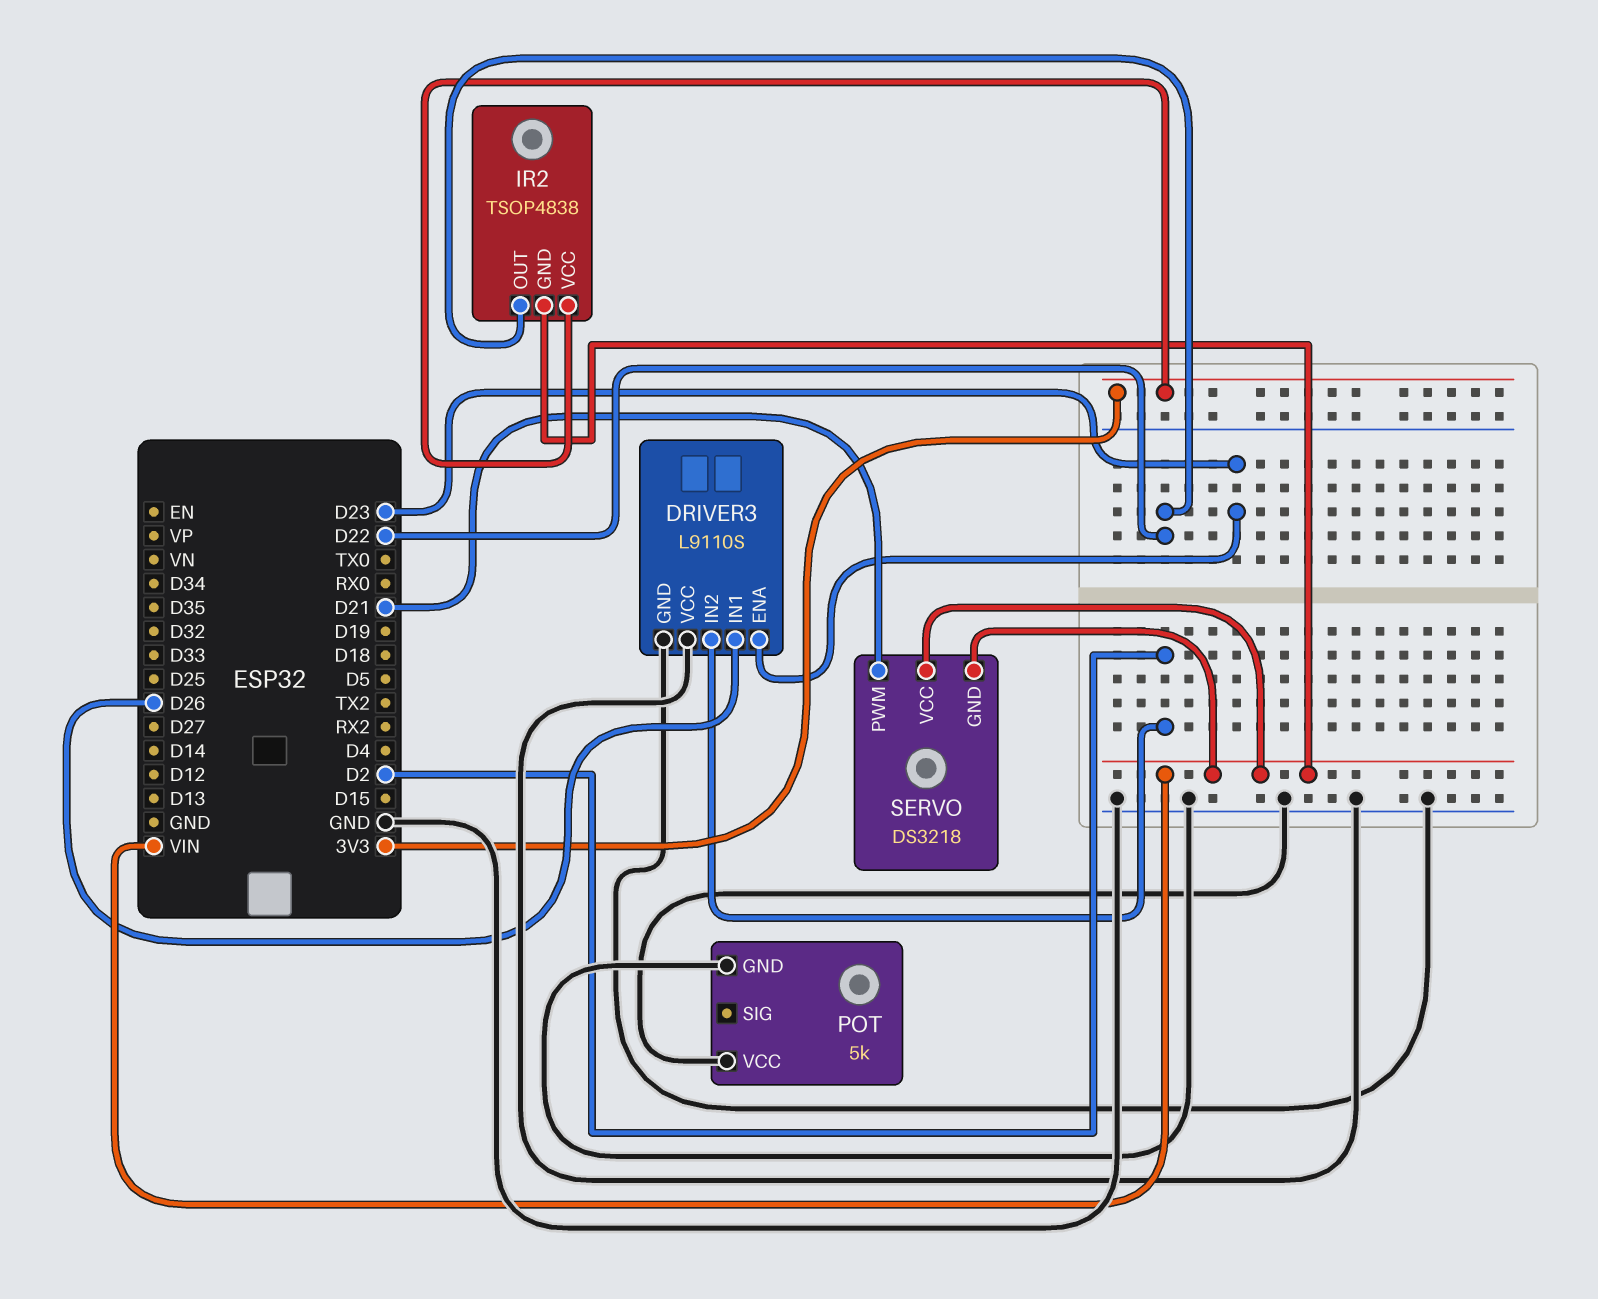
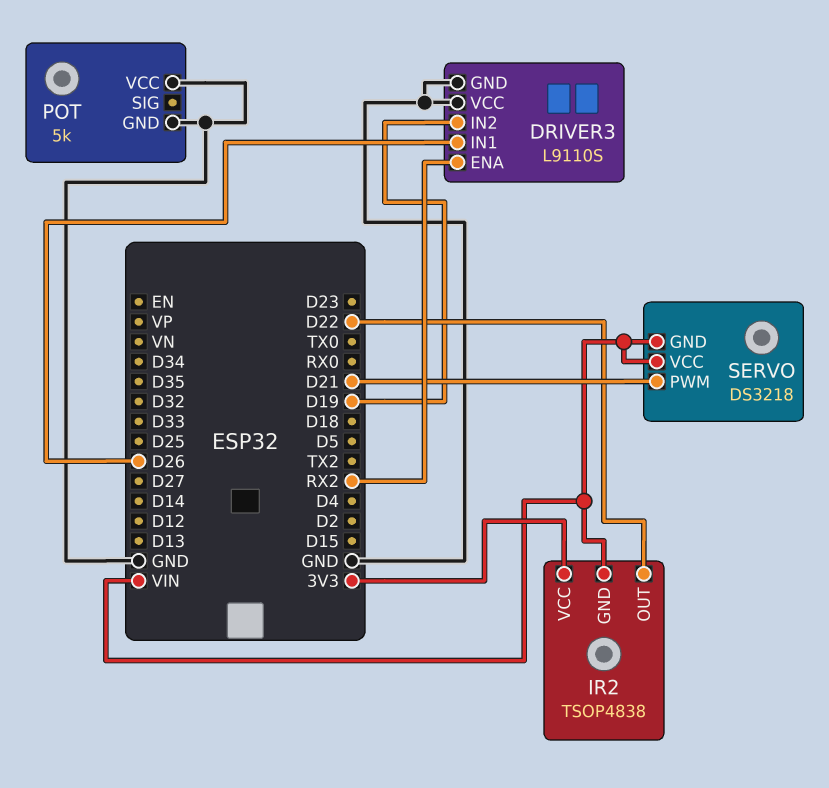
DRIVER3 pin ENA: D23 -> RX2
DRIVER3 pin IN2: D2 -> D19

